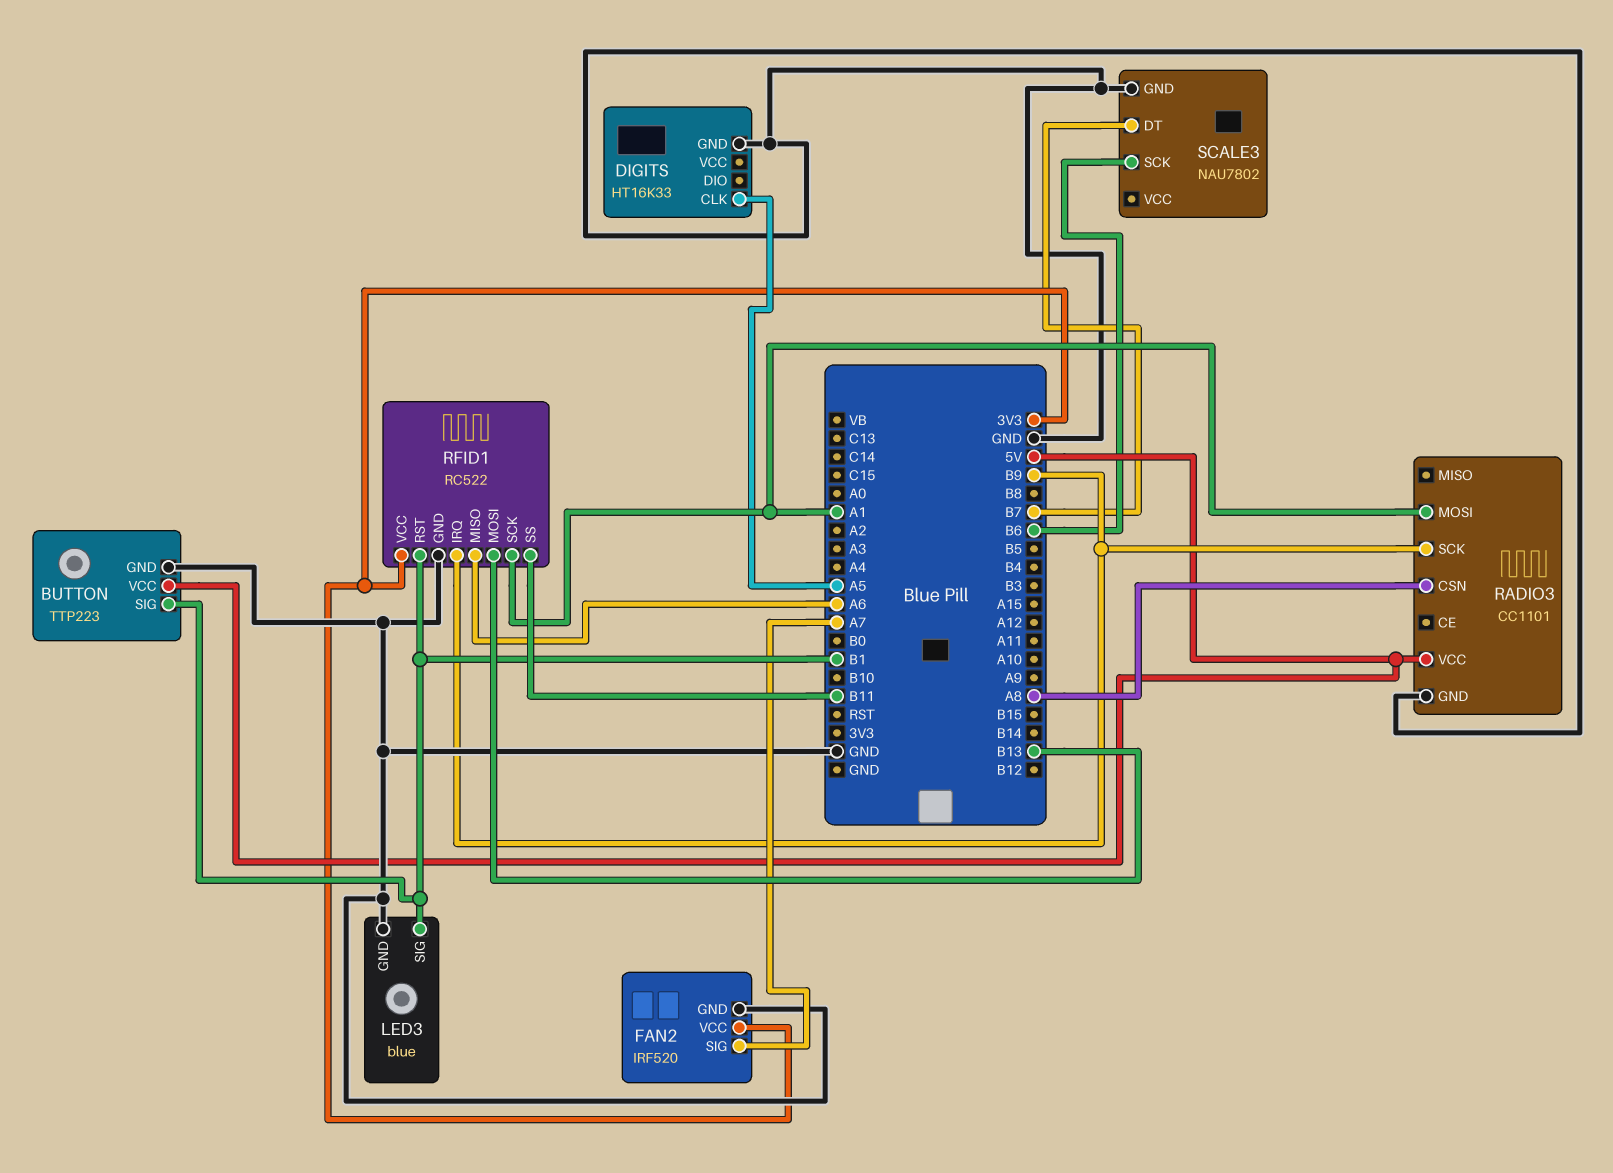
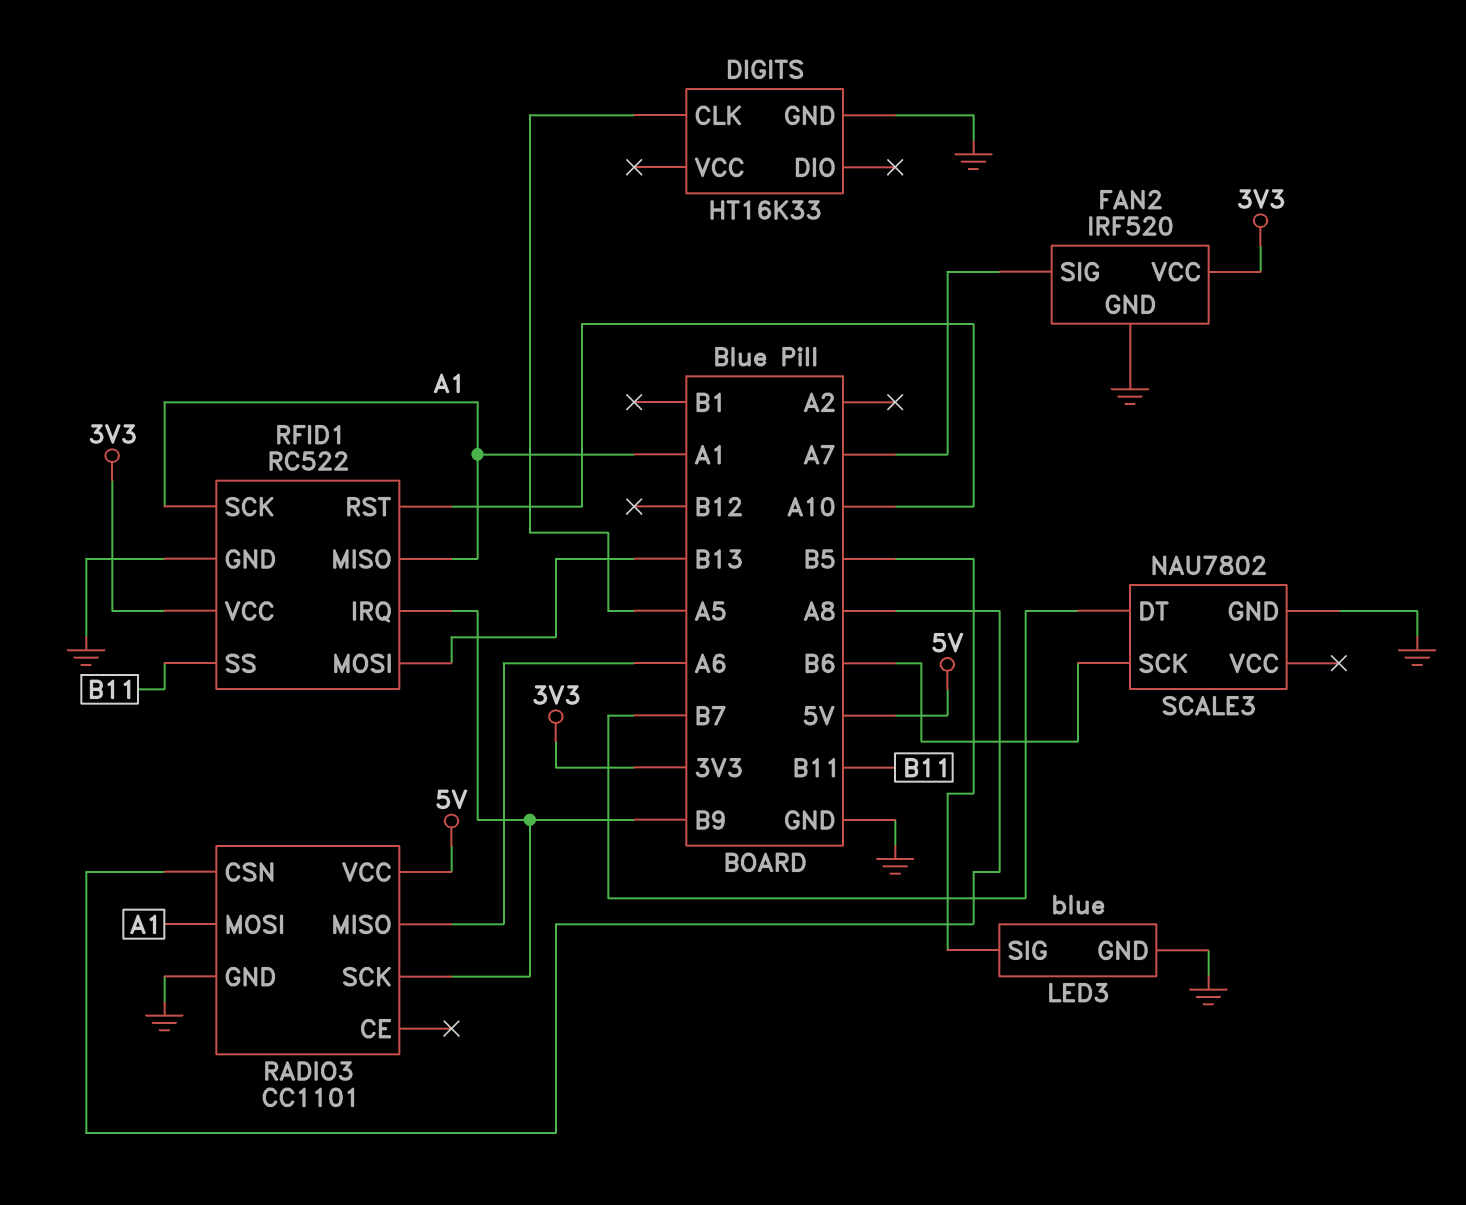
BUTTON: TTP223 -> none
BUTTON pin GND: GND -> none
BUTTON pin SIG: B1 -> none
BUTTON pin VCC: 5V -> none
LED3 pin SIG: B1 -> B5
RADIO3 pin MISO: none -> A6
RFID1 pin MISO: A6 -> A1
RFID1 pin RST: B1 -> A10

